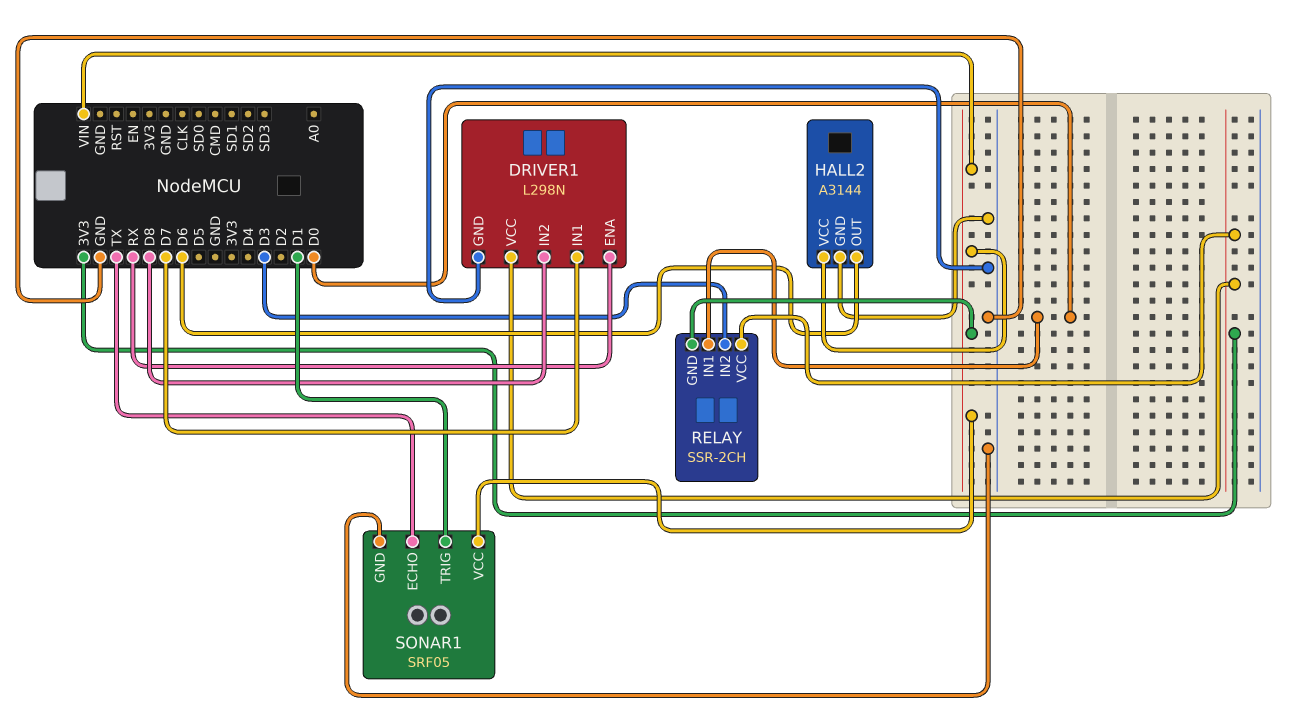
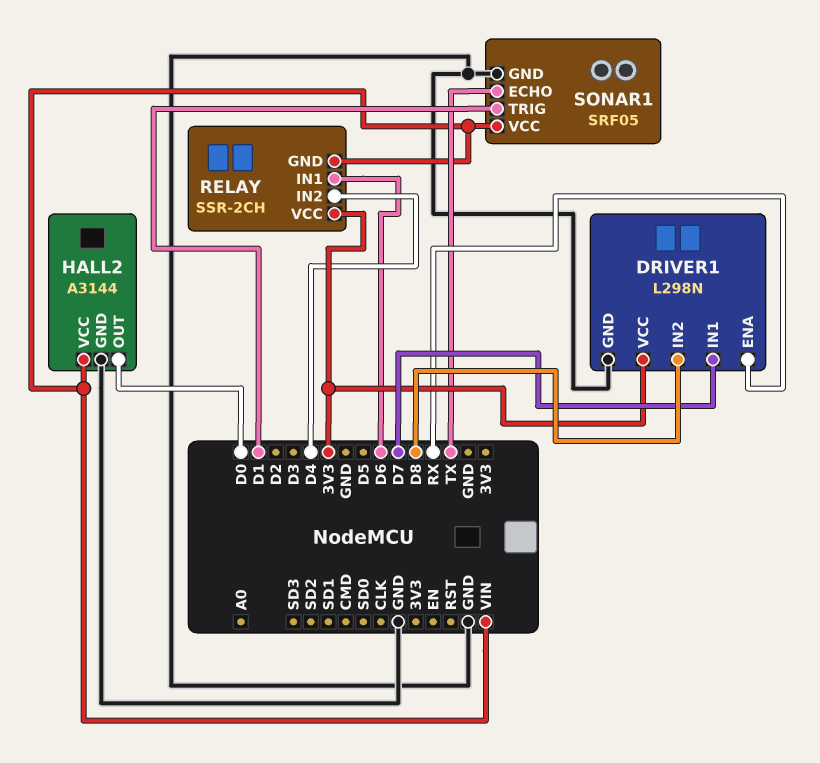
HALL2 pin OUT: D6 -> D0
RELAY pin IN1: D0 -> D6
RELAY pin IN2: D3 -> D4

